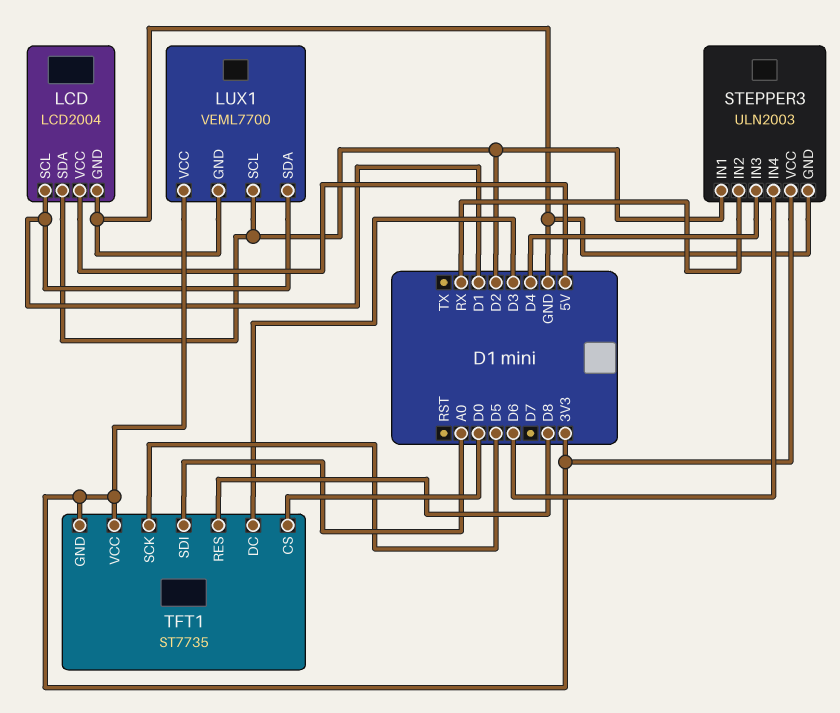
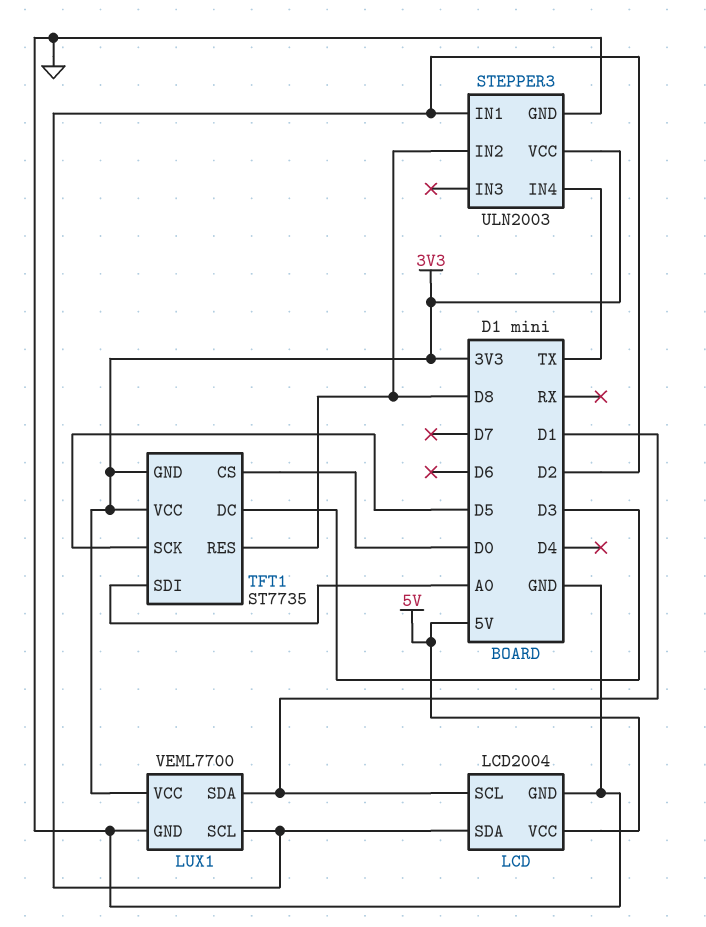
STEPPER3 pin IN2: RX -> D8
STEPPER3 pin IN3: D4 -> none
STEPPER3 pin IN4: D6 -> TX

